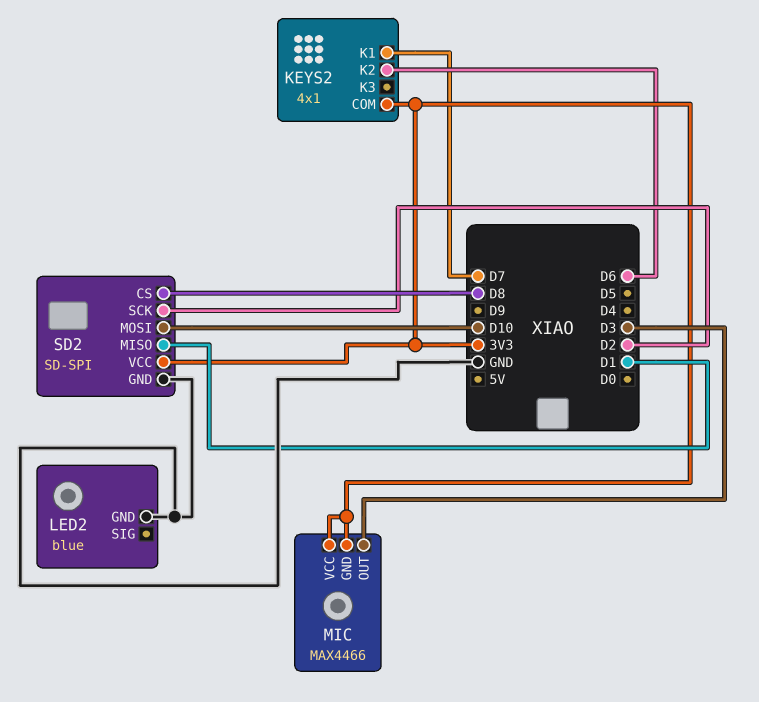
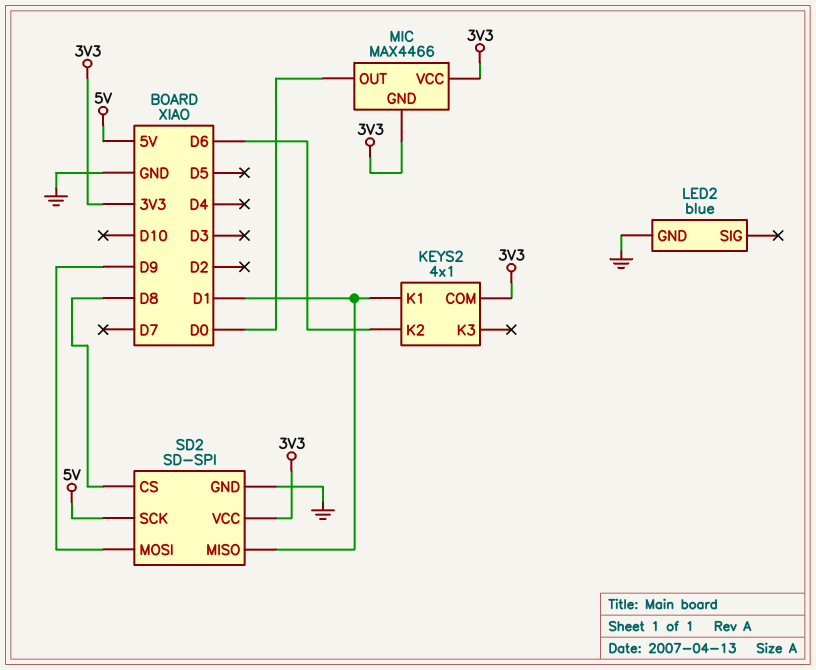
KEYS2 pin K1: D7 -> D1
MIC pin OUT: D3 -> D0
SD2 pin MOSI: D10 -> D9
SD2 pin SCK: D2 -> 5V

